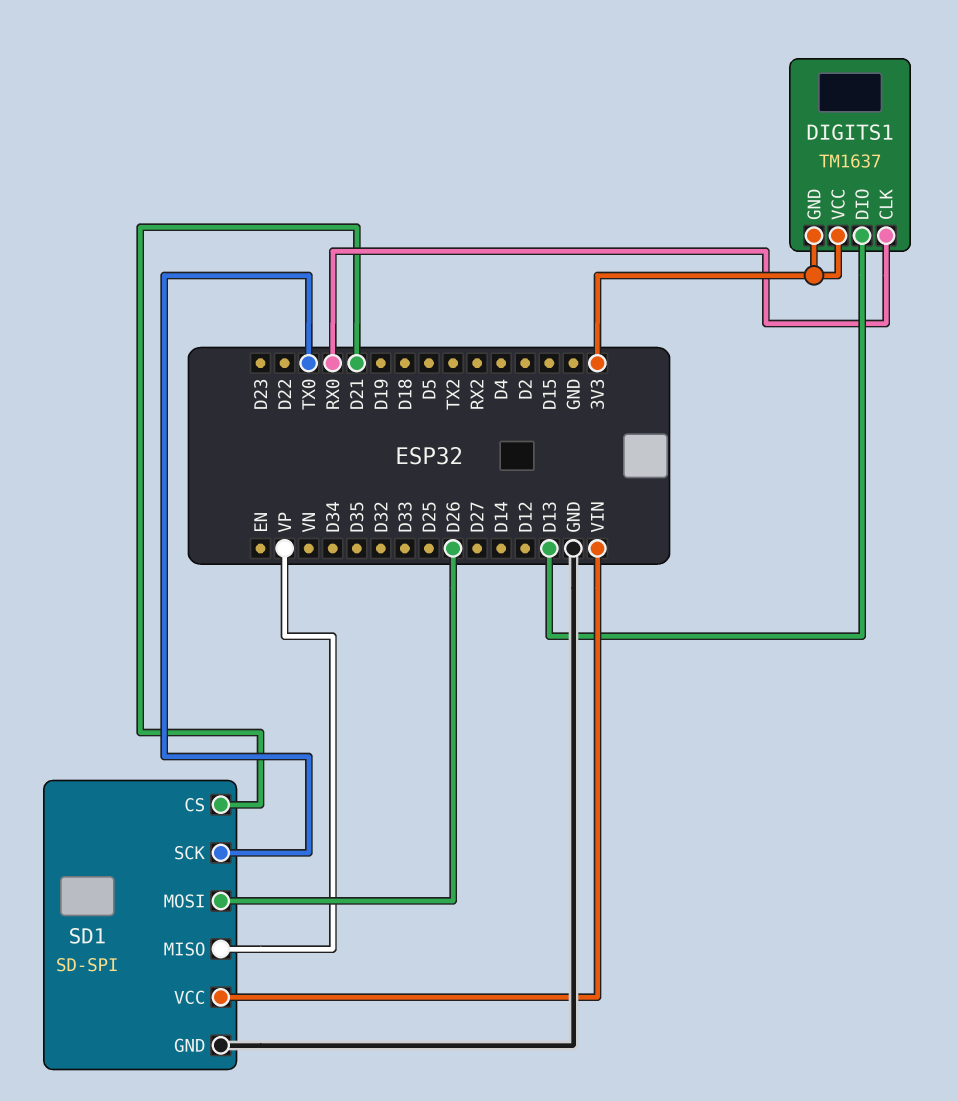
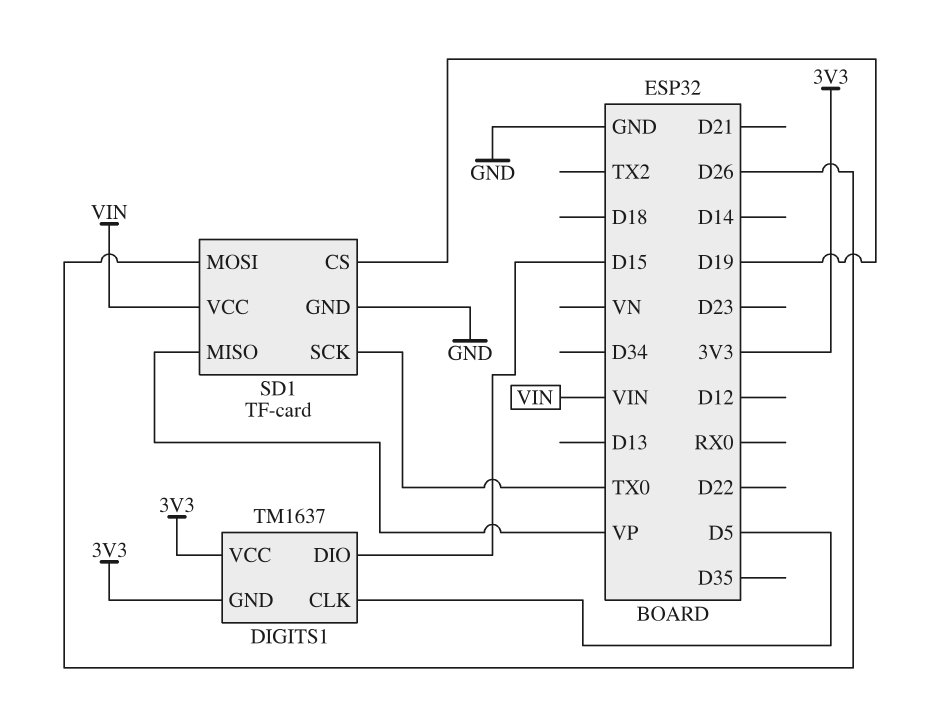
DIGITS1 pin CLK: RX0 -> D5
DIGITS1 pin DIO: D13 -> D15
SD1: SD-SPI -> TF-card
SD1 pin CS: D21 -> D19

